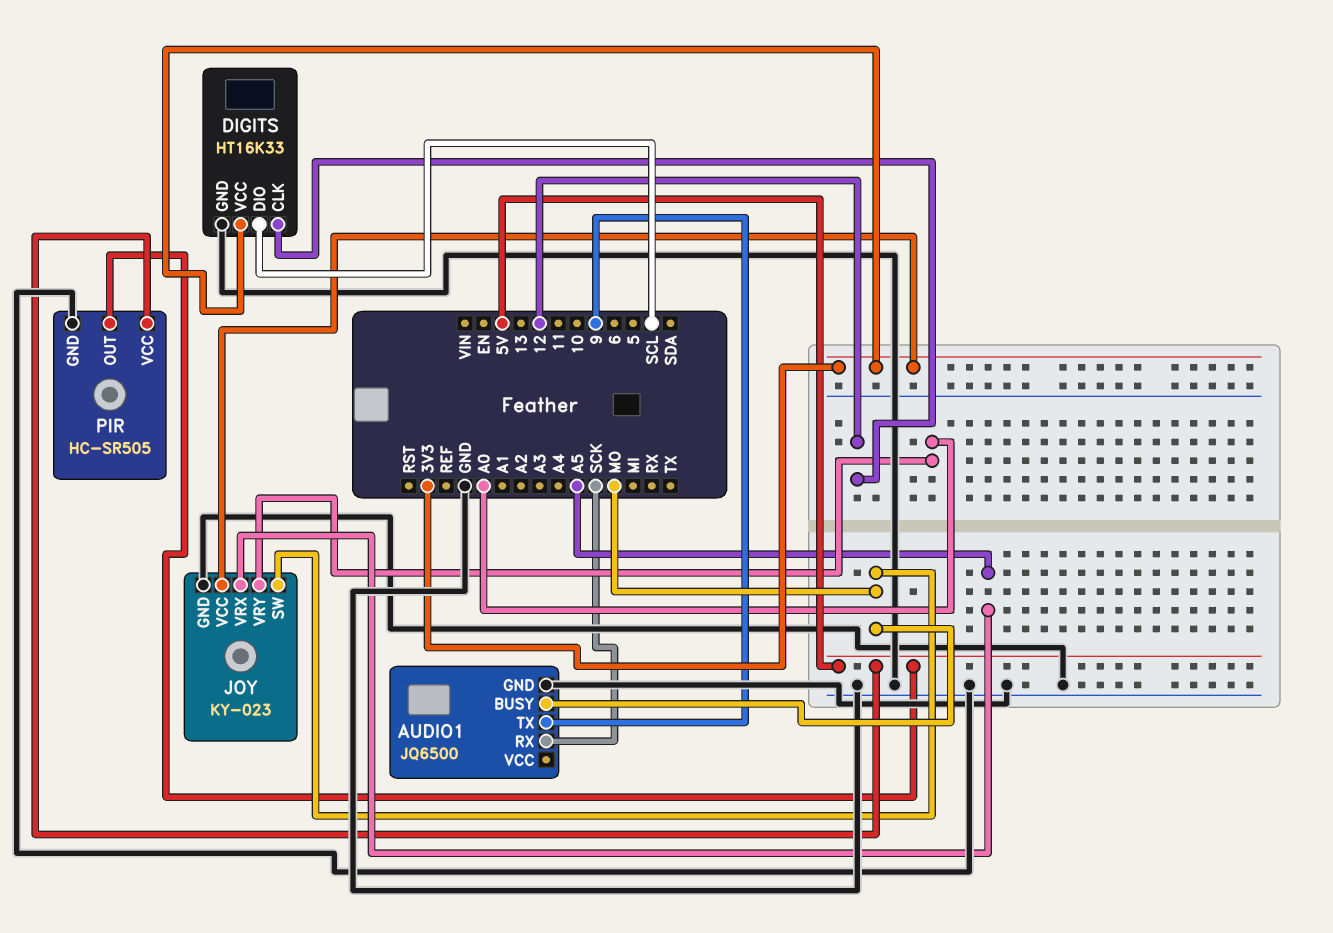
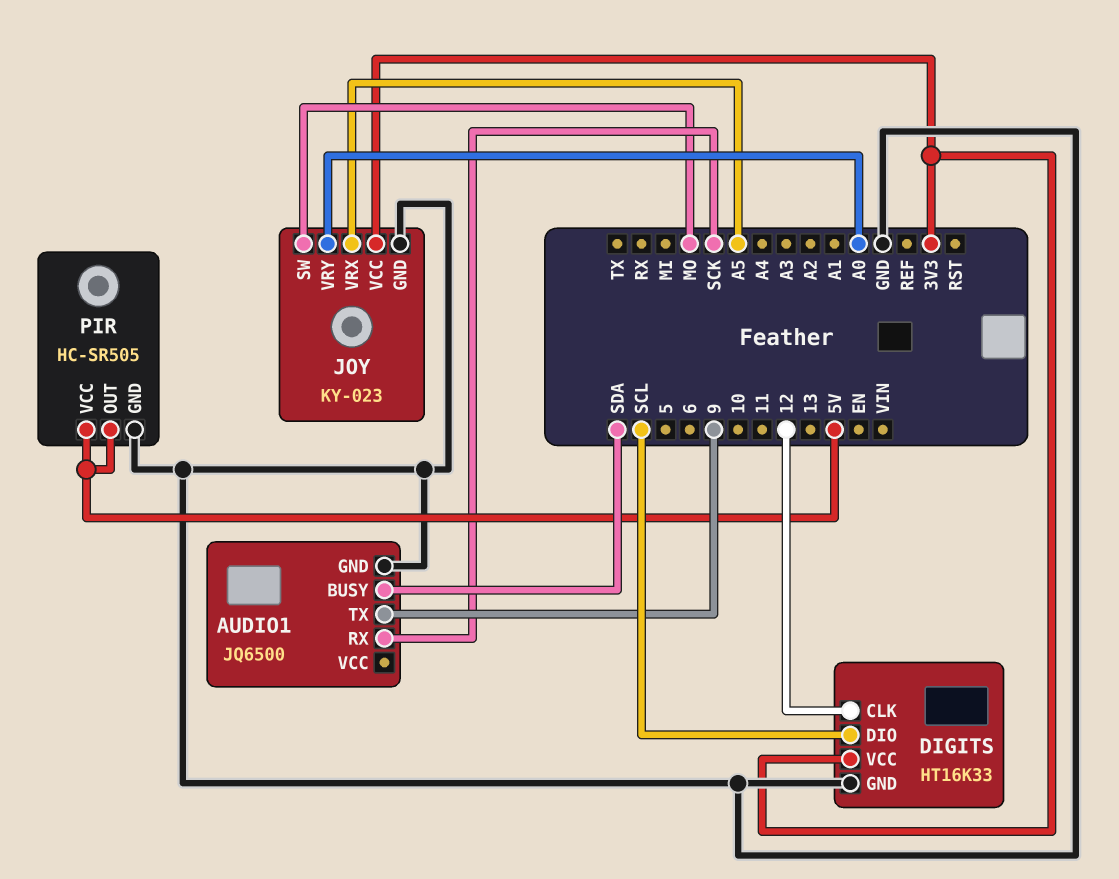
AUDIO1 pin BUSY: MO -> SDA

